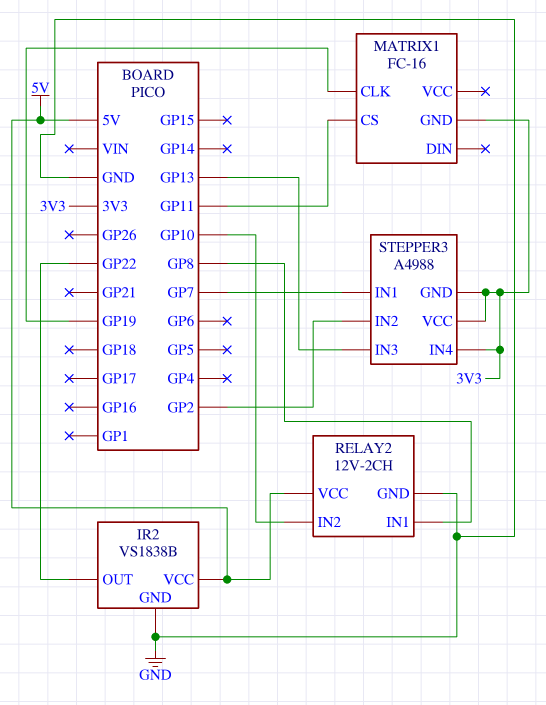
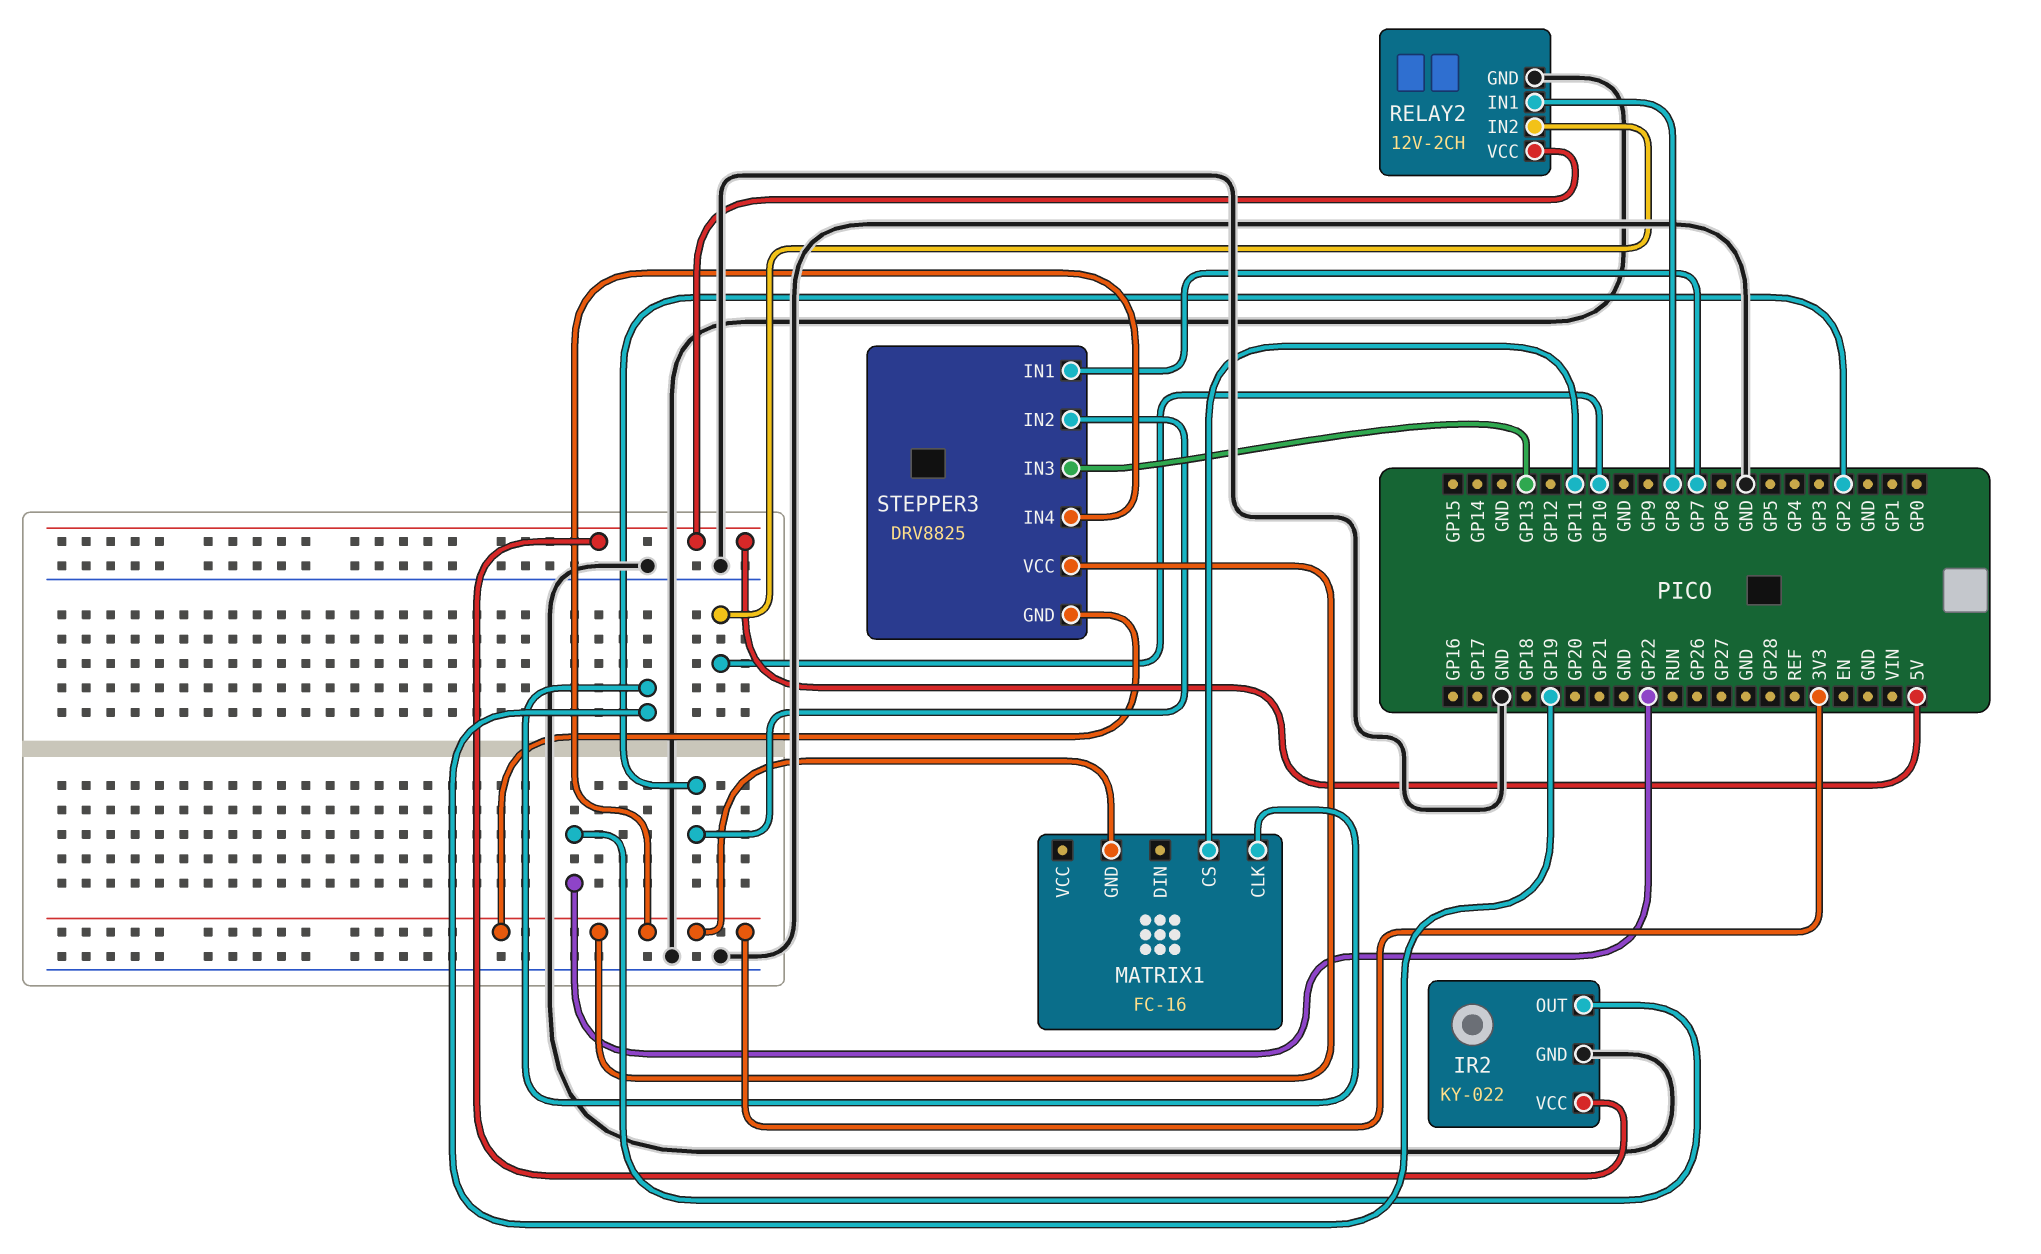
IR2: VS1838B -> KY-022
STEPPER3: A4988 -> DRV8825

